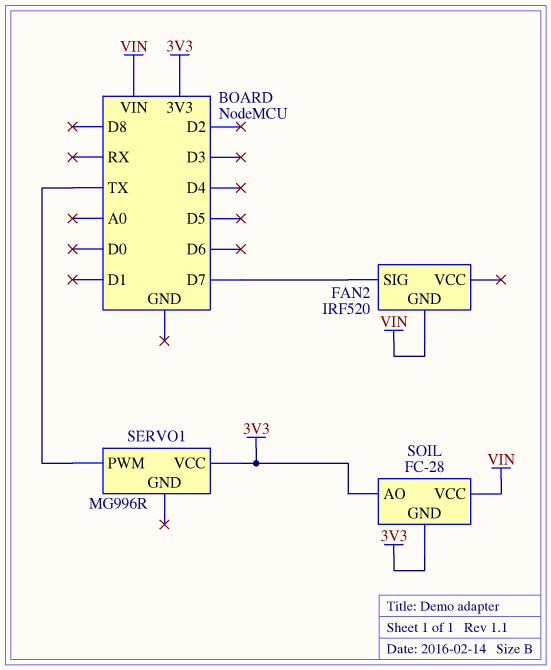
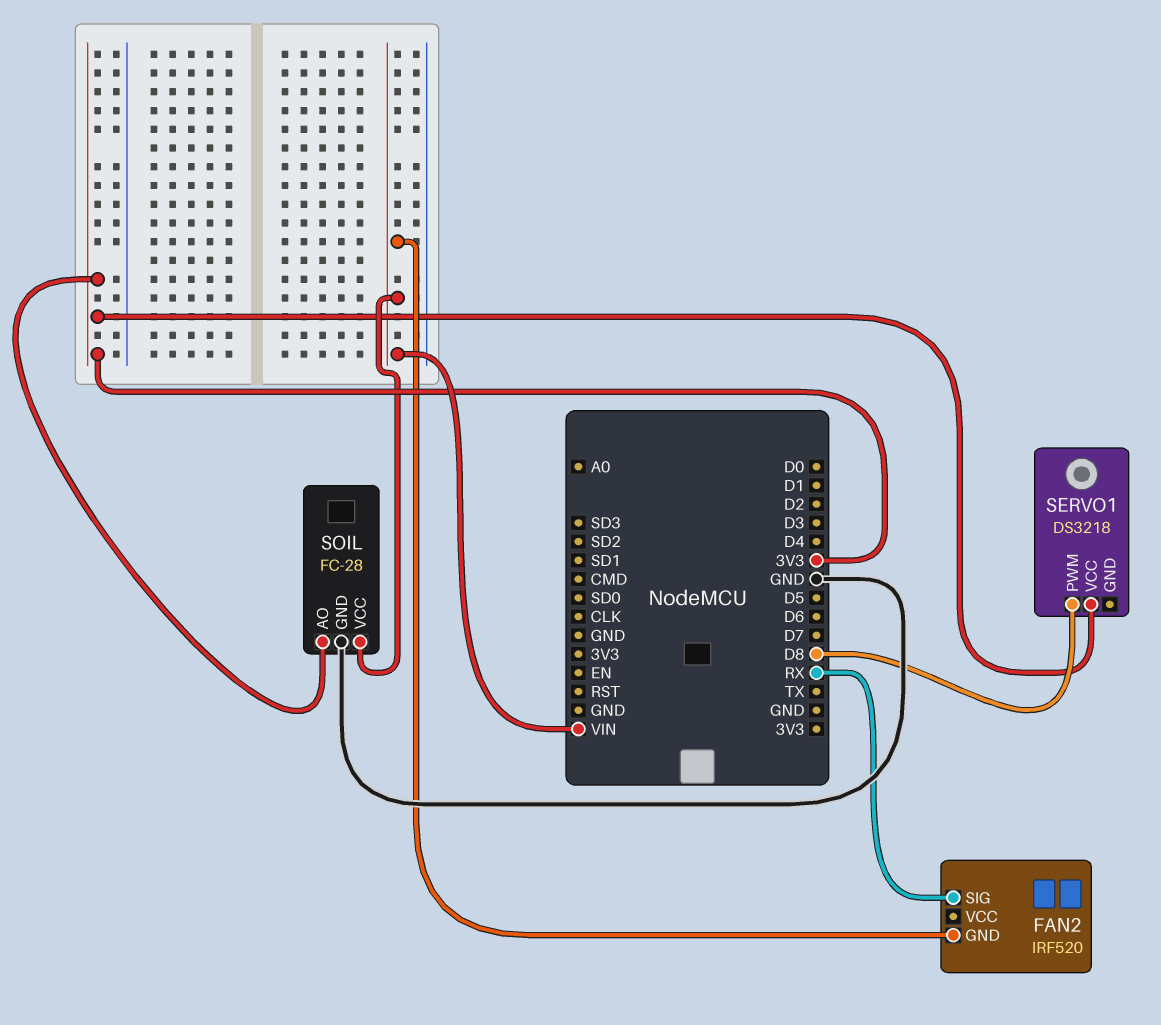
FAN2 pin SIG: D7 -> RX
SERVO1: MG996R -> DS3218
SERVO1 pin PWM: TX -> D8
SOIL pin GND: 3V3 -> GND

